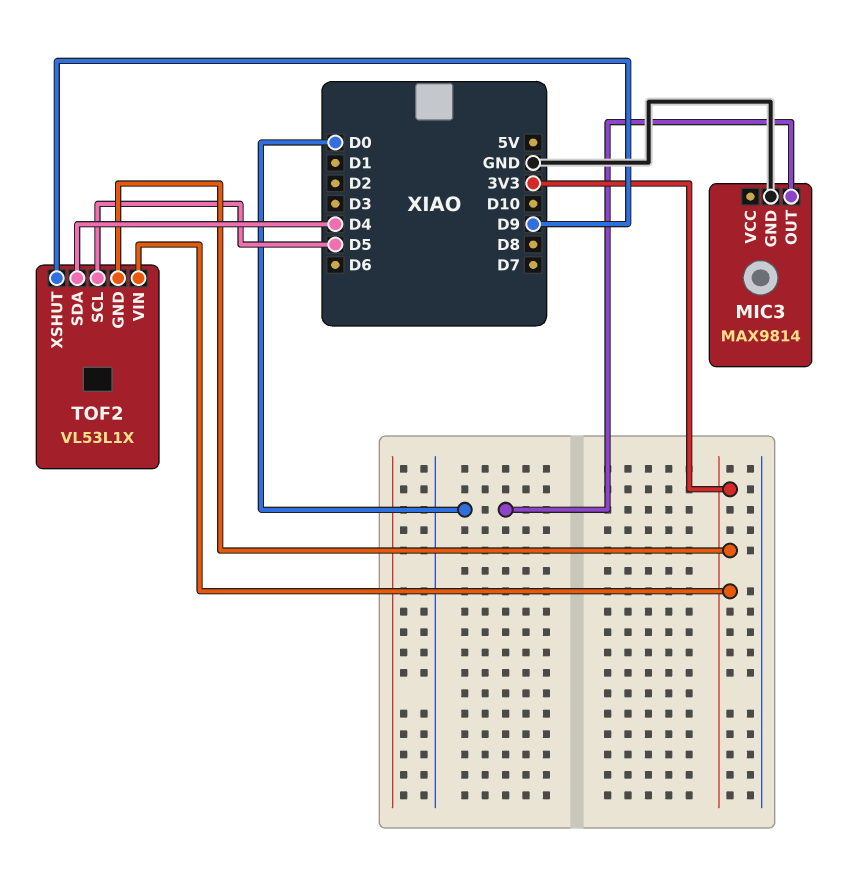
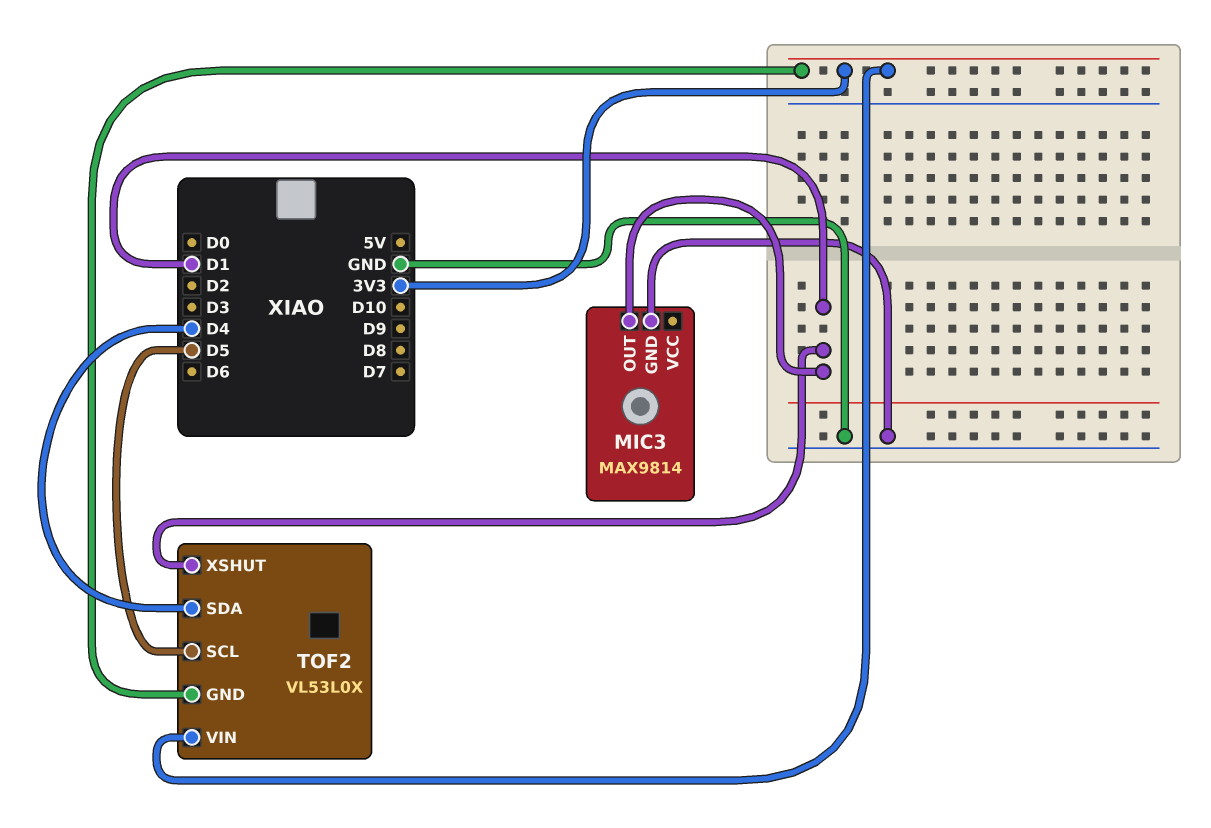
MIC3 pin OUT: D0 -> D1
TOF2: VL53L1X -> VL53L0X
TOF2 pin XSHUT: D9 -> D1

